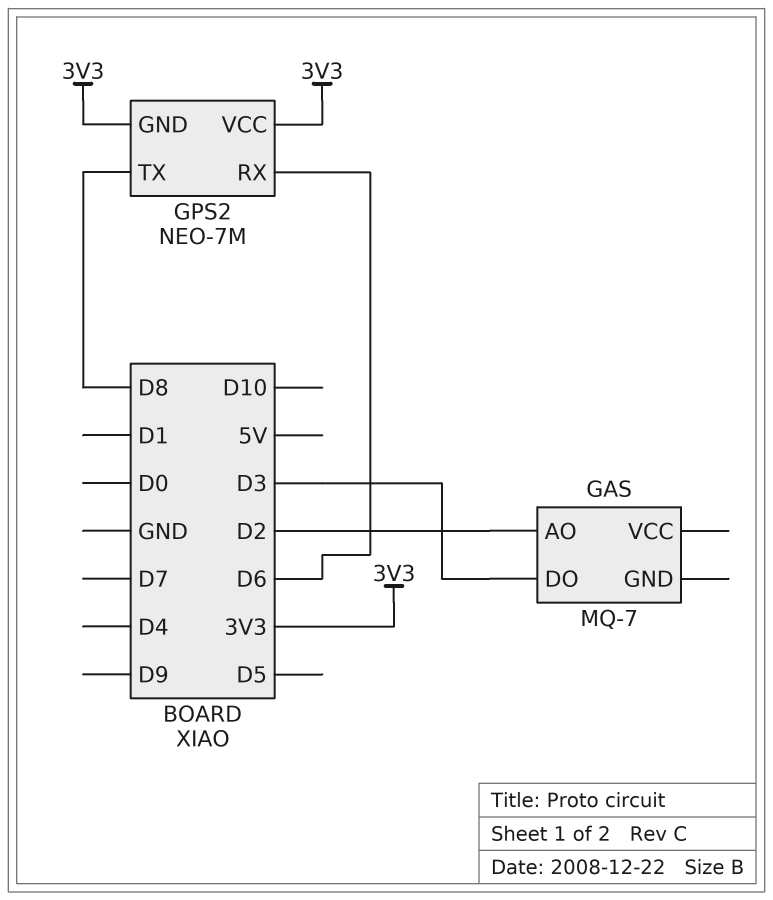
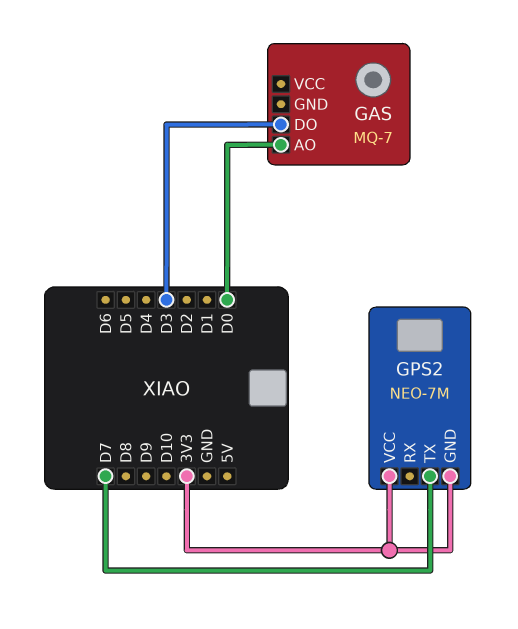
GAS pin AO: D2 -> D0
GPS2 pin RX: D6 -> none
GPS2 pin TX: D8 -> D7

